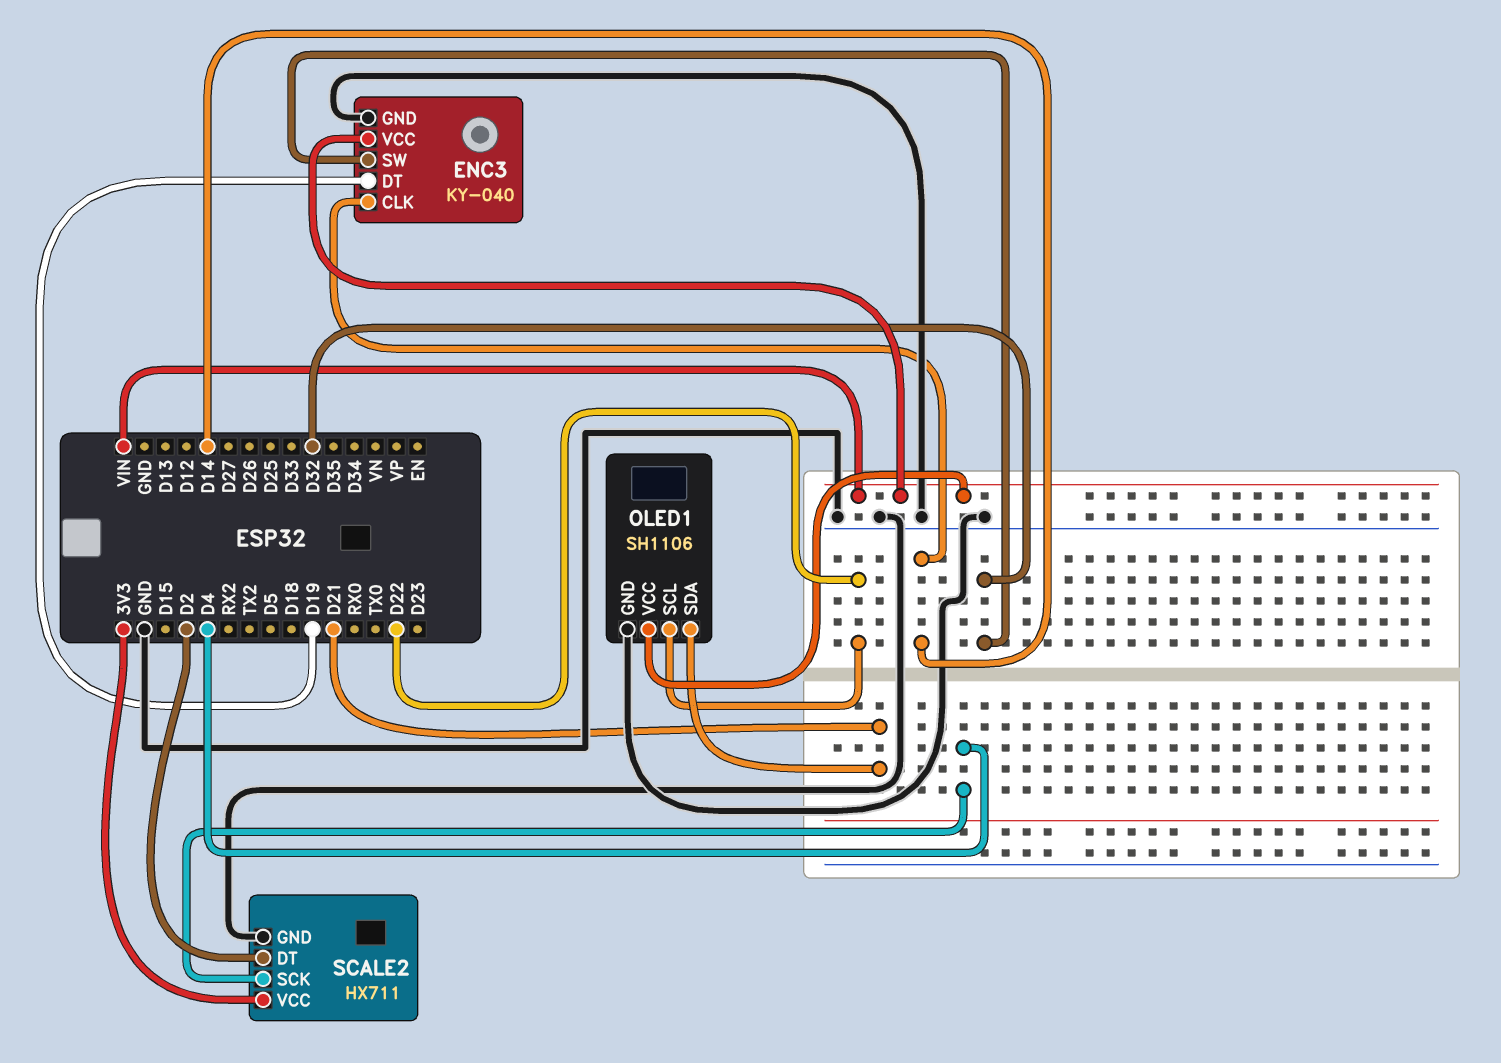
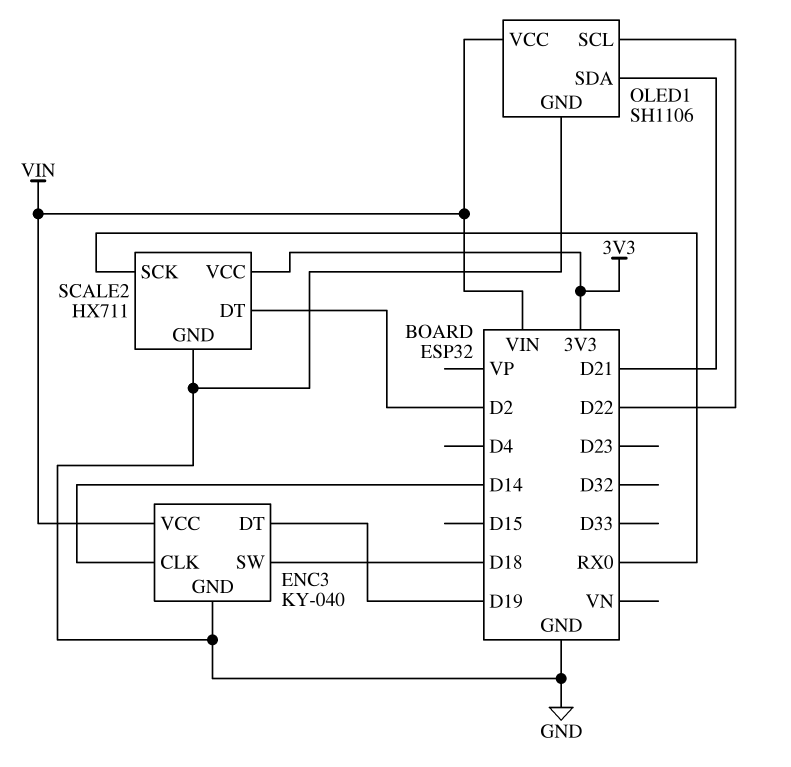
ENC3 pin SW: D32 -> D18
SCALE2 pin SCK: D4 -> RX0

